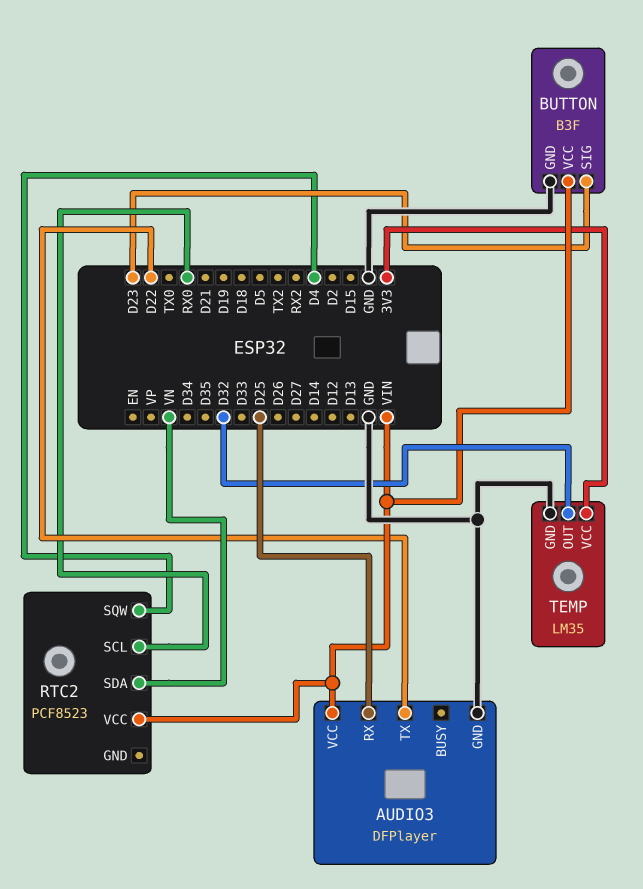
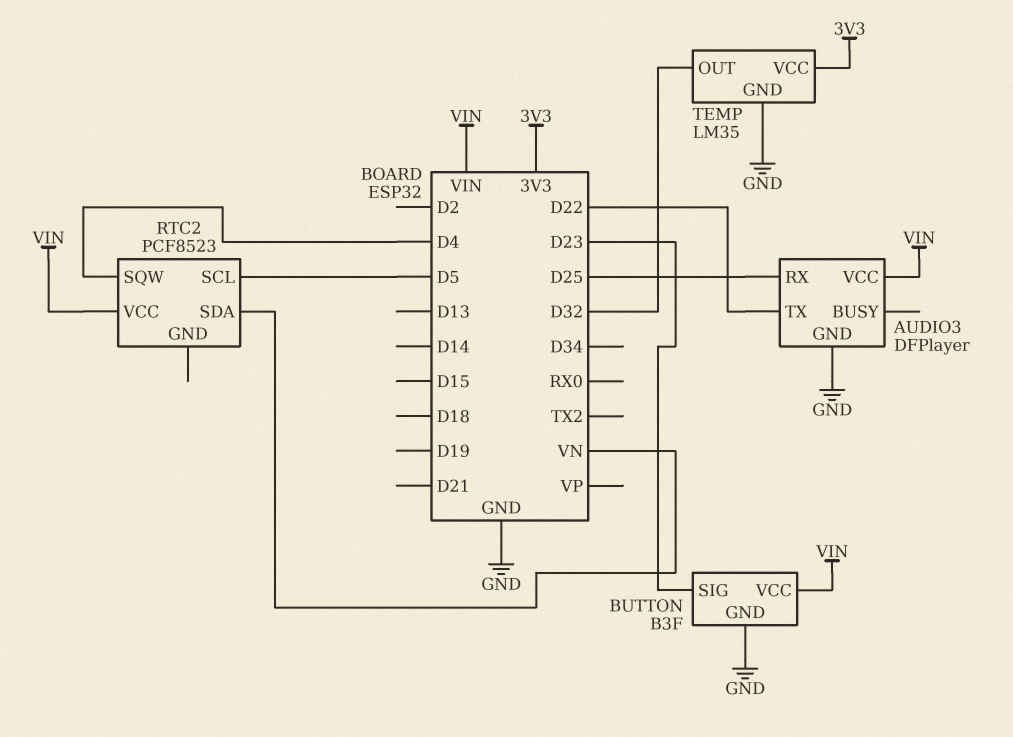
RTC2 pin SCL: RX0 -> D5

